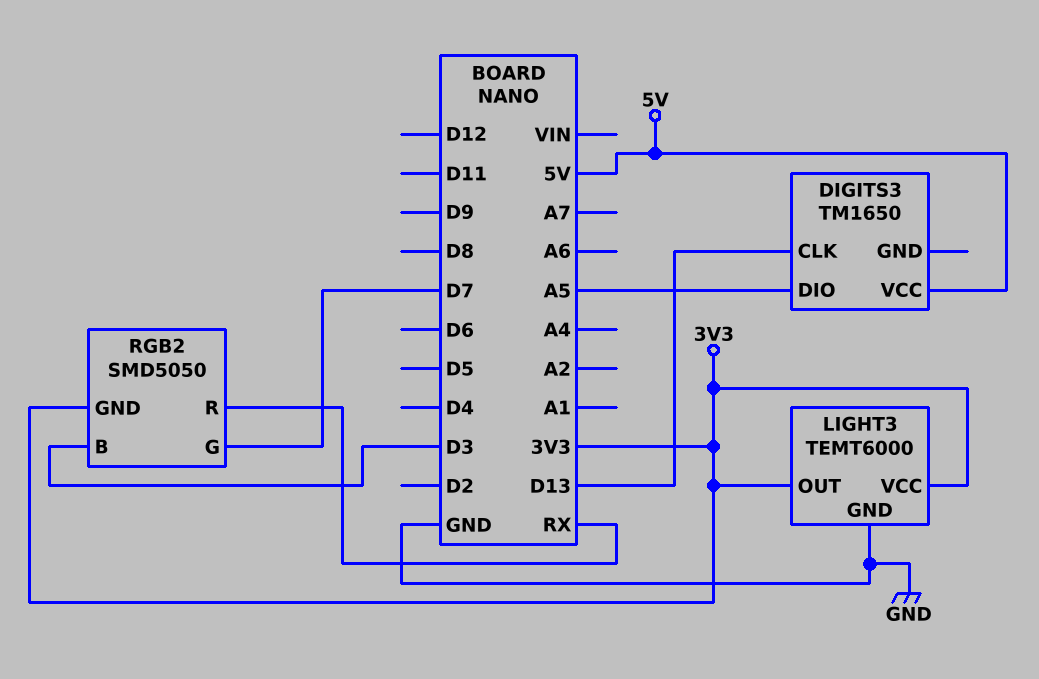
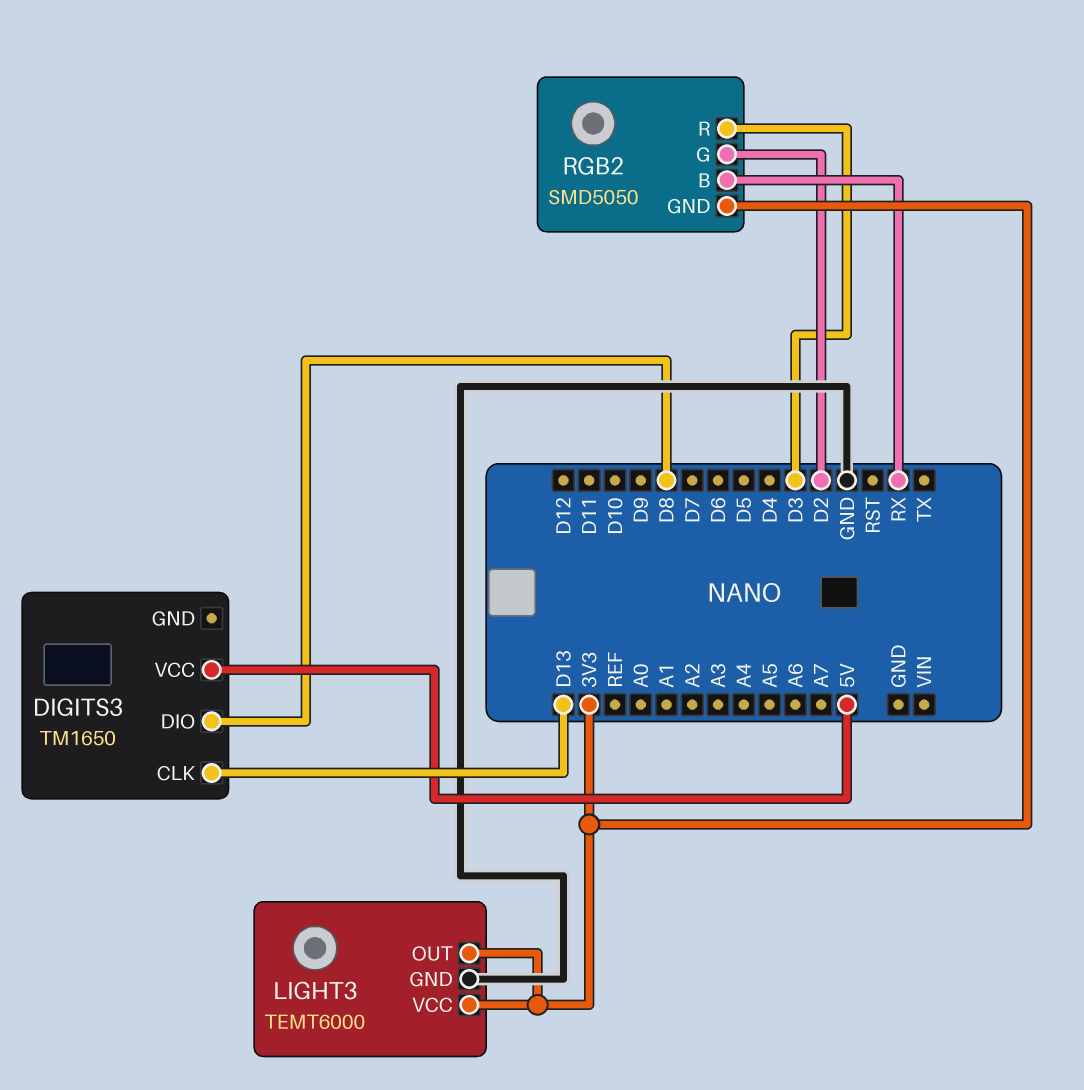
DIGITS3 pin DIO: A5 -> D8
RGB2 pin B: D3 -> RX
RGB2 pin G: D7 -> D2
RGB2 pin R: RX -> D3

